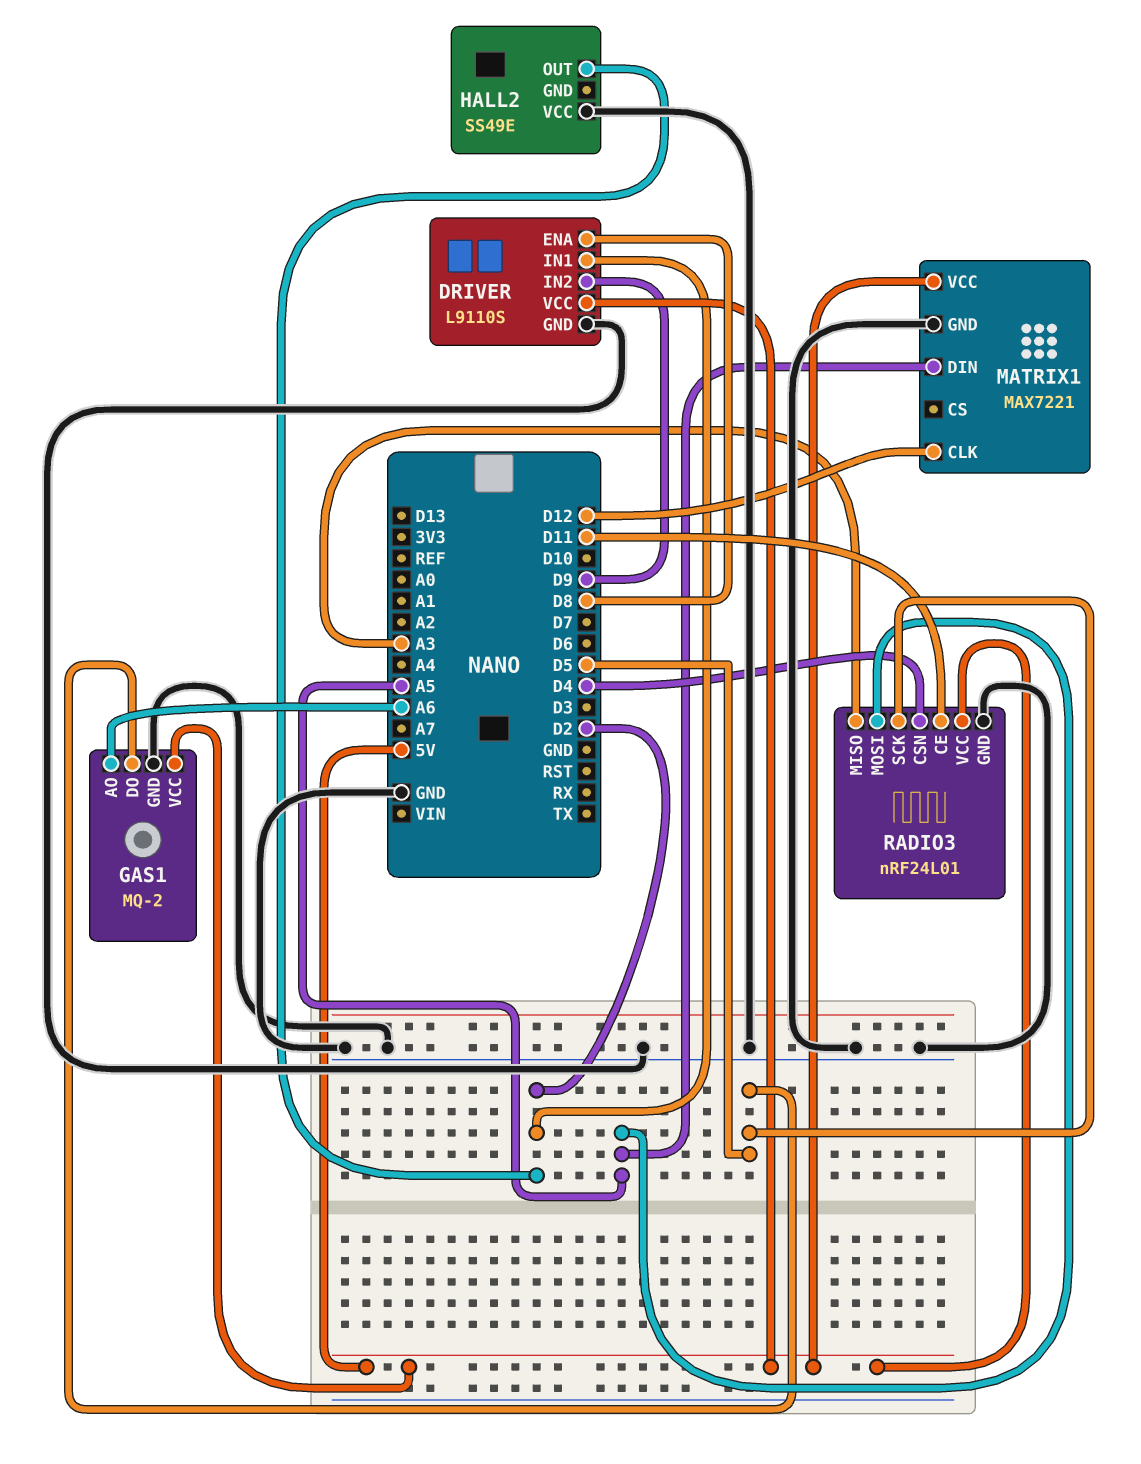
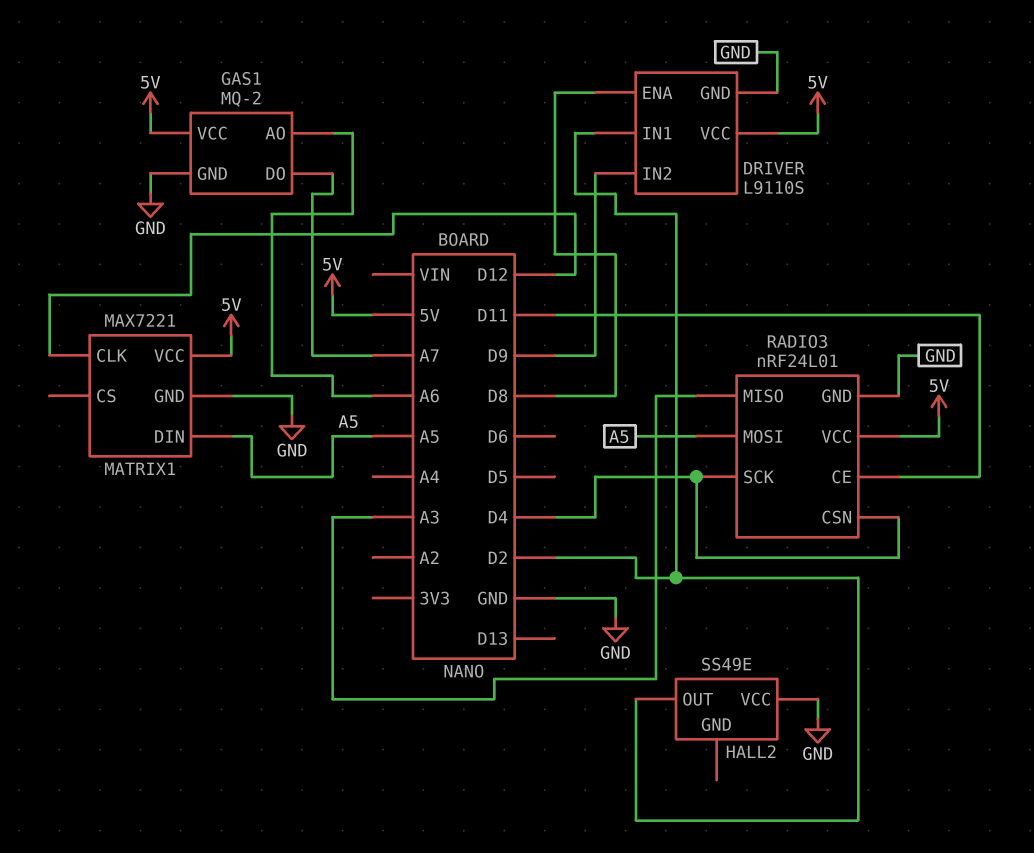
GAS1 pin DO: D5 -> A7
RADIO3 pin SCK: D5 -> D4

